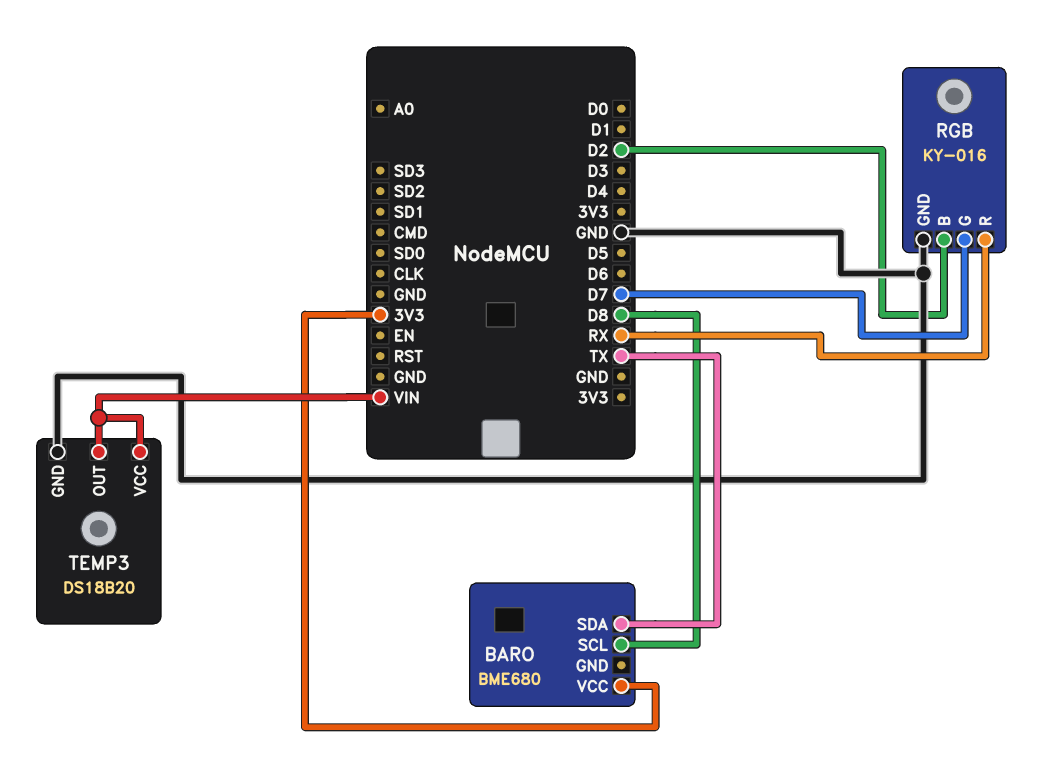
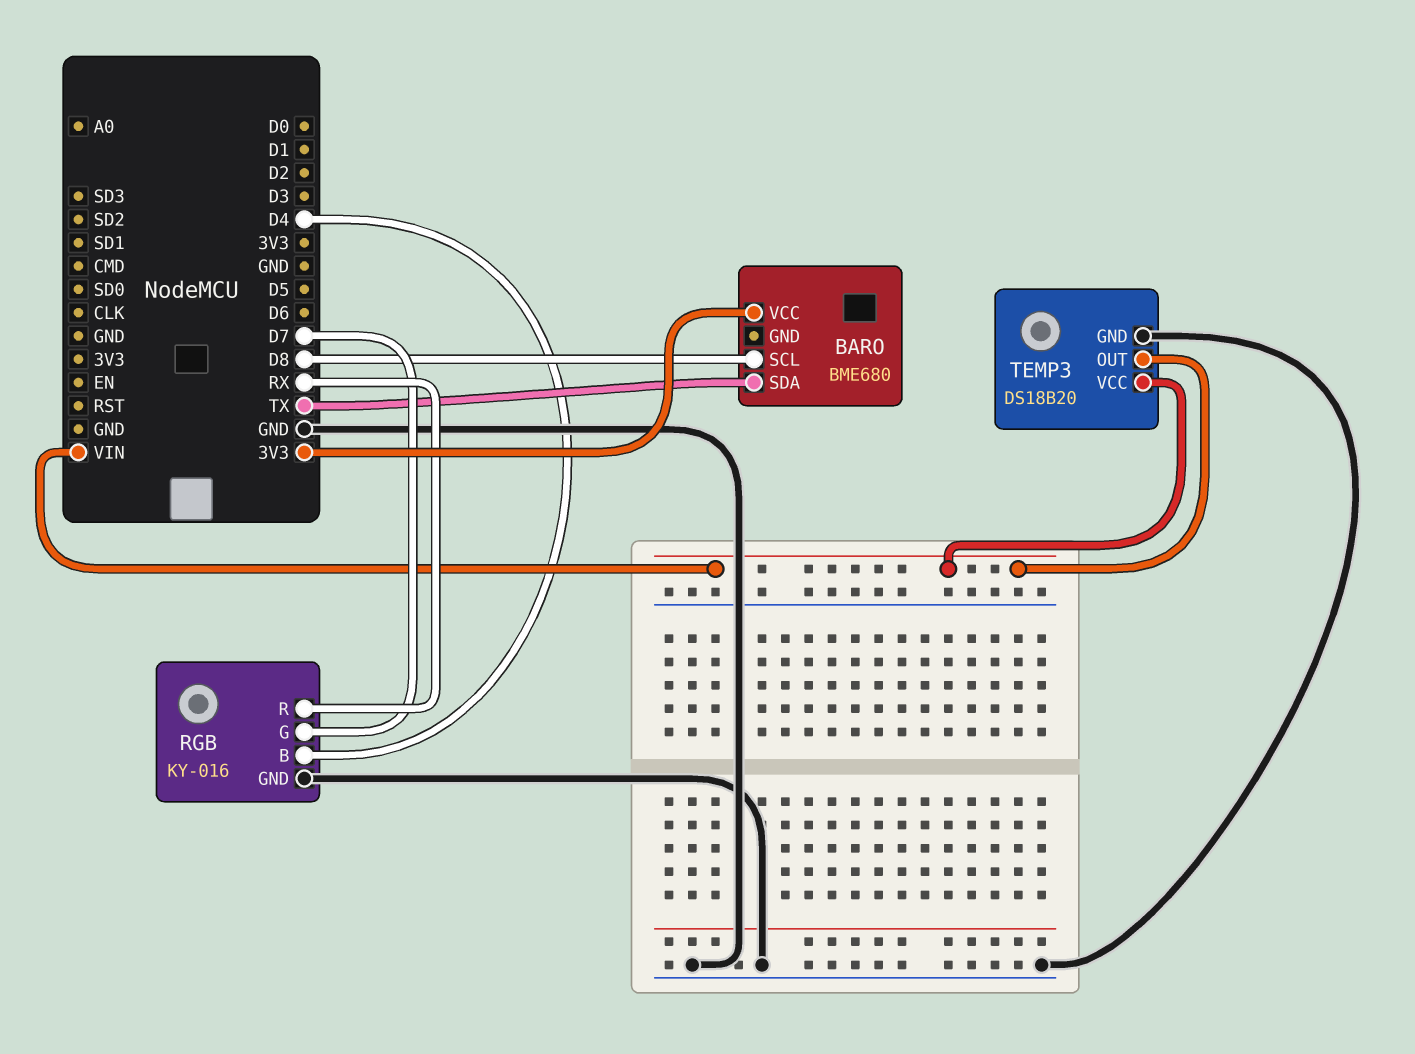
RGB pin B: D2 -> D4

